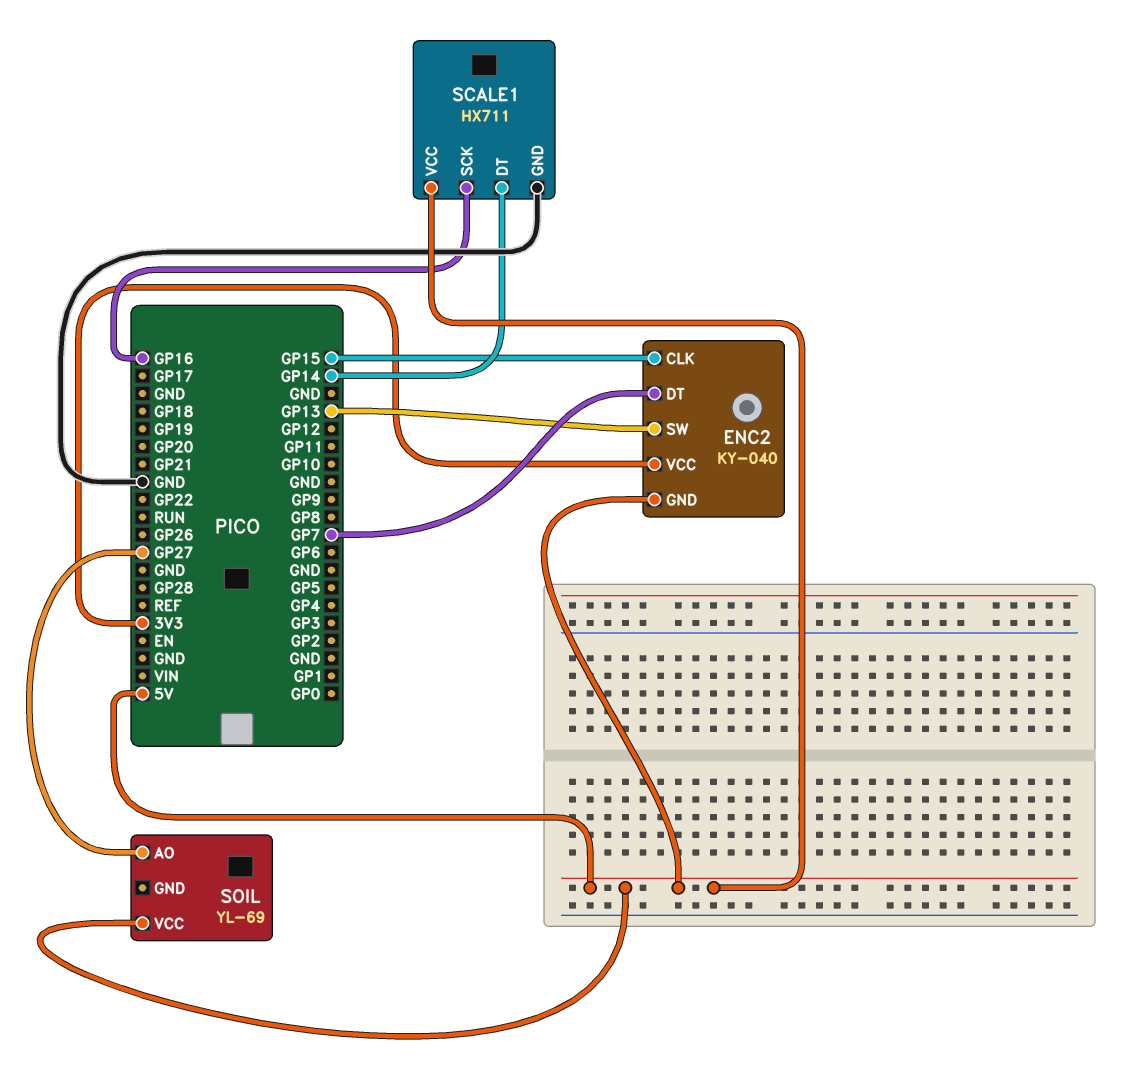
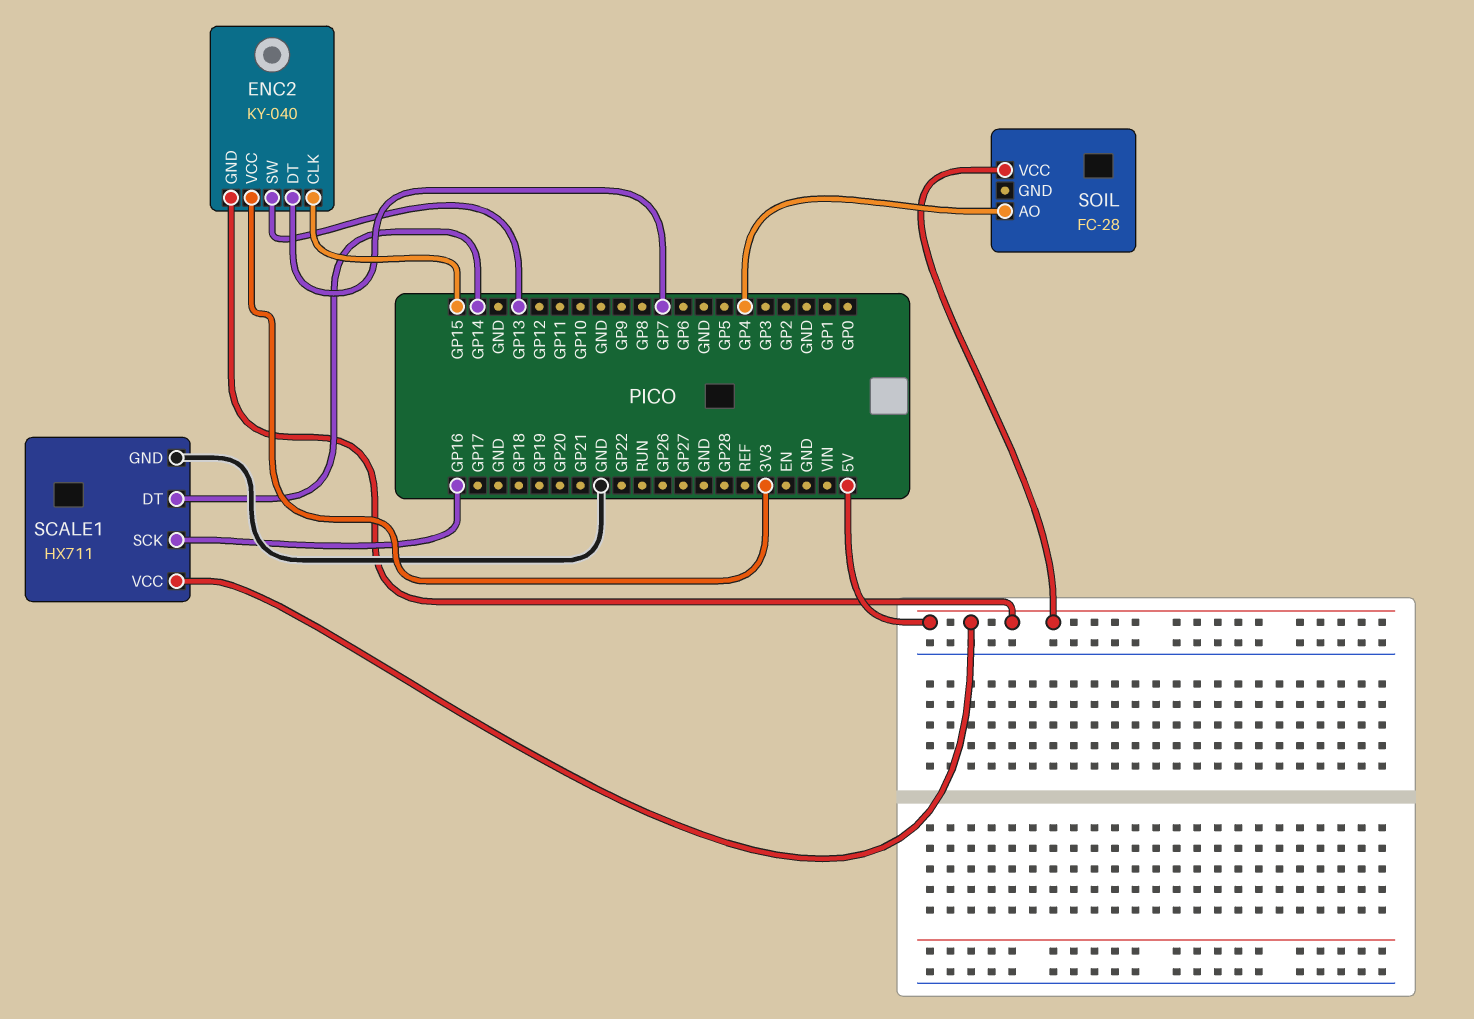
SOIL: YL-69 -> FC-28
SOIL pin AO: GP27 -> GP4

